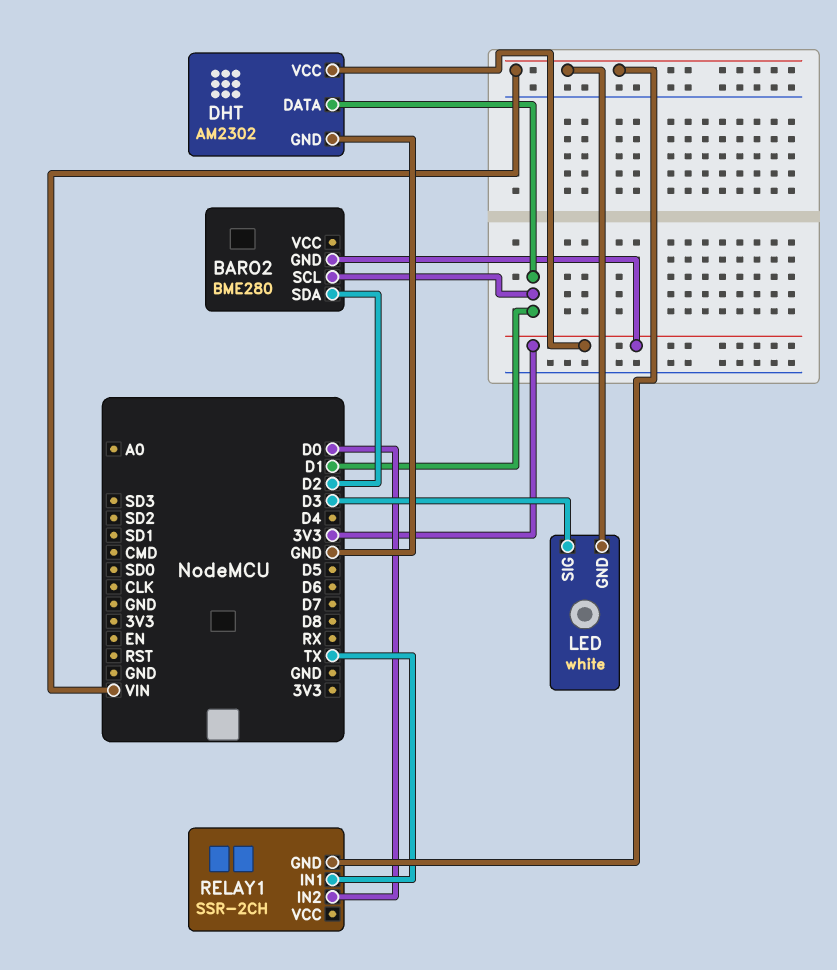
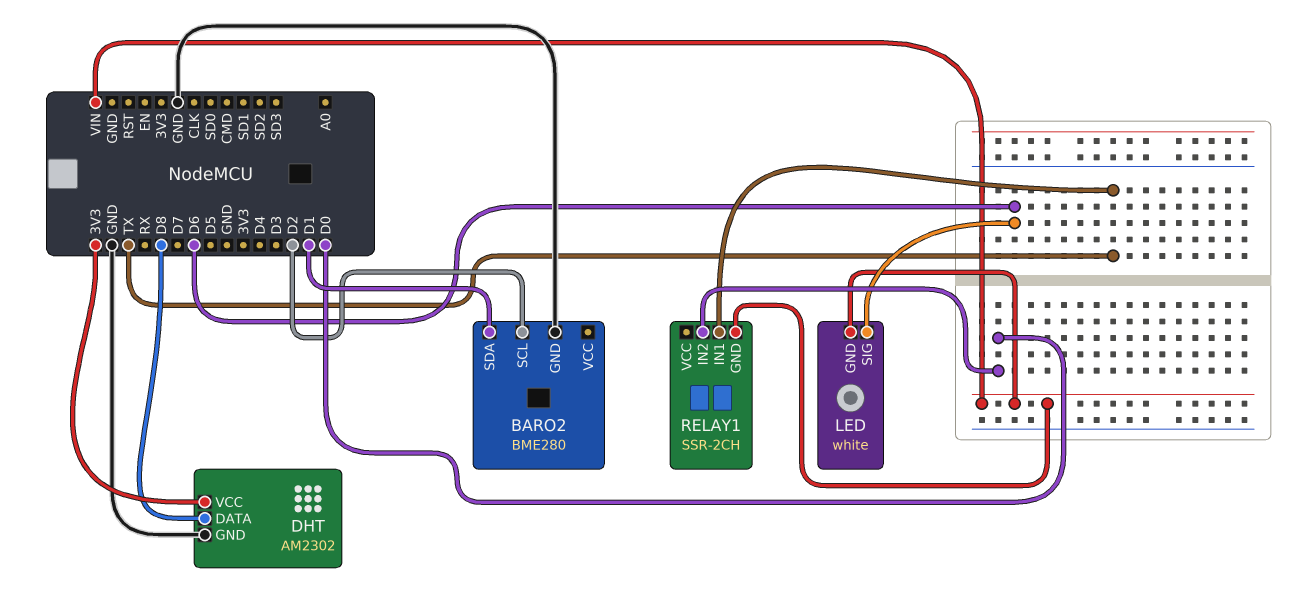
BARO2 pin GND: 3V3 -> GND
BARO2 pin SCL: D1 -> D2
BARO2 pin SDA: D2 -> D1
DHT pin DATA: D1 -> D8
LED pin SIG: D3 -> D6

